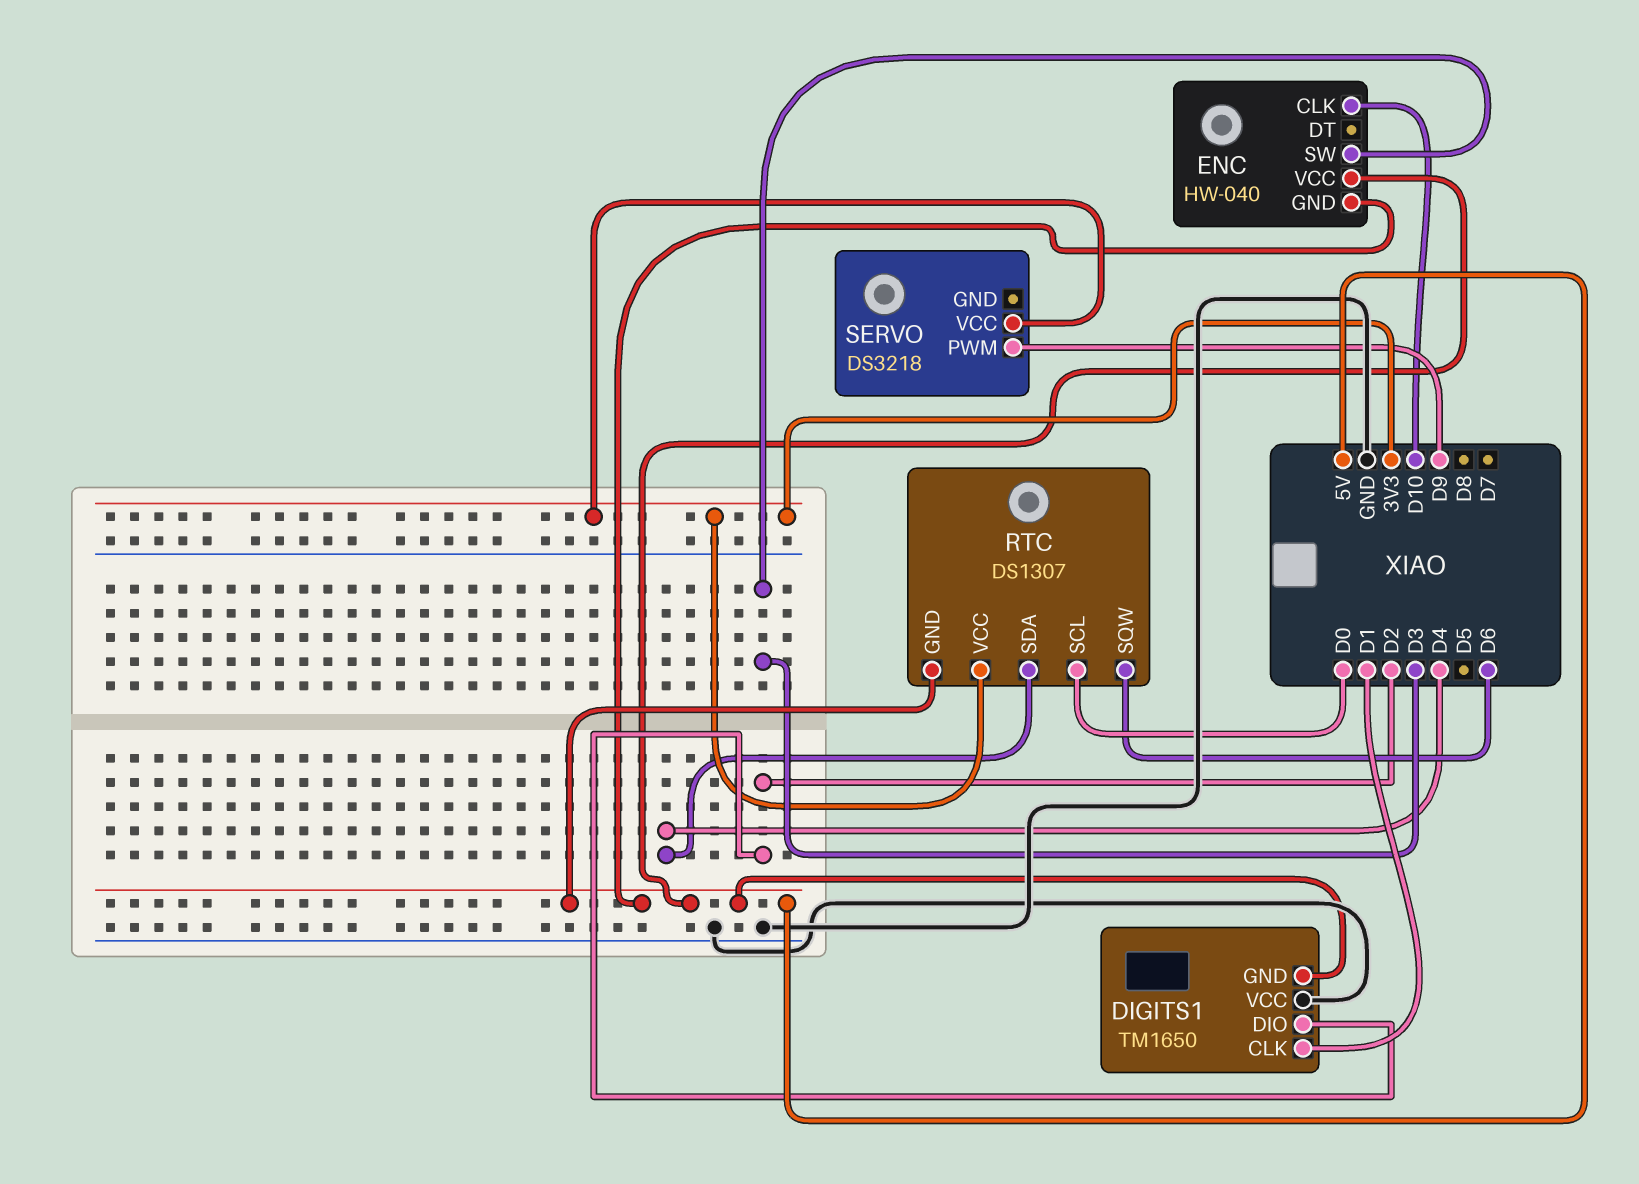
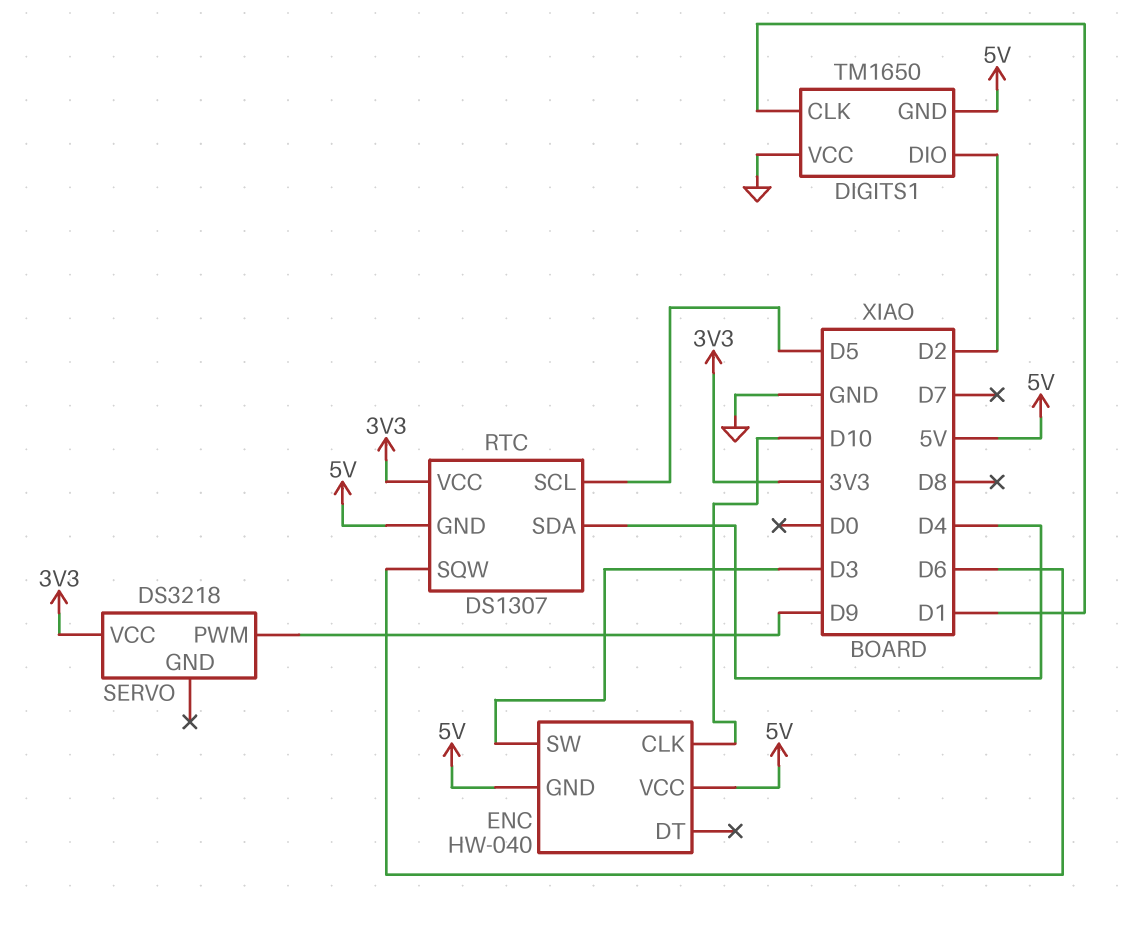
RTC pin SCL: D0 -> D5

